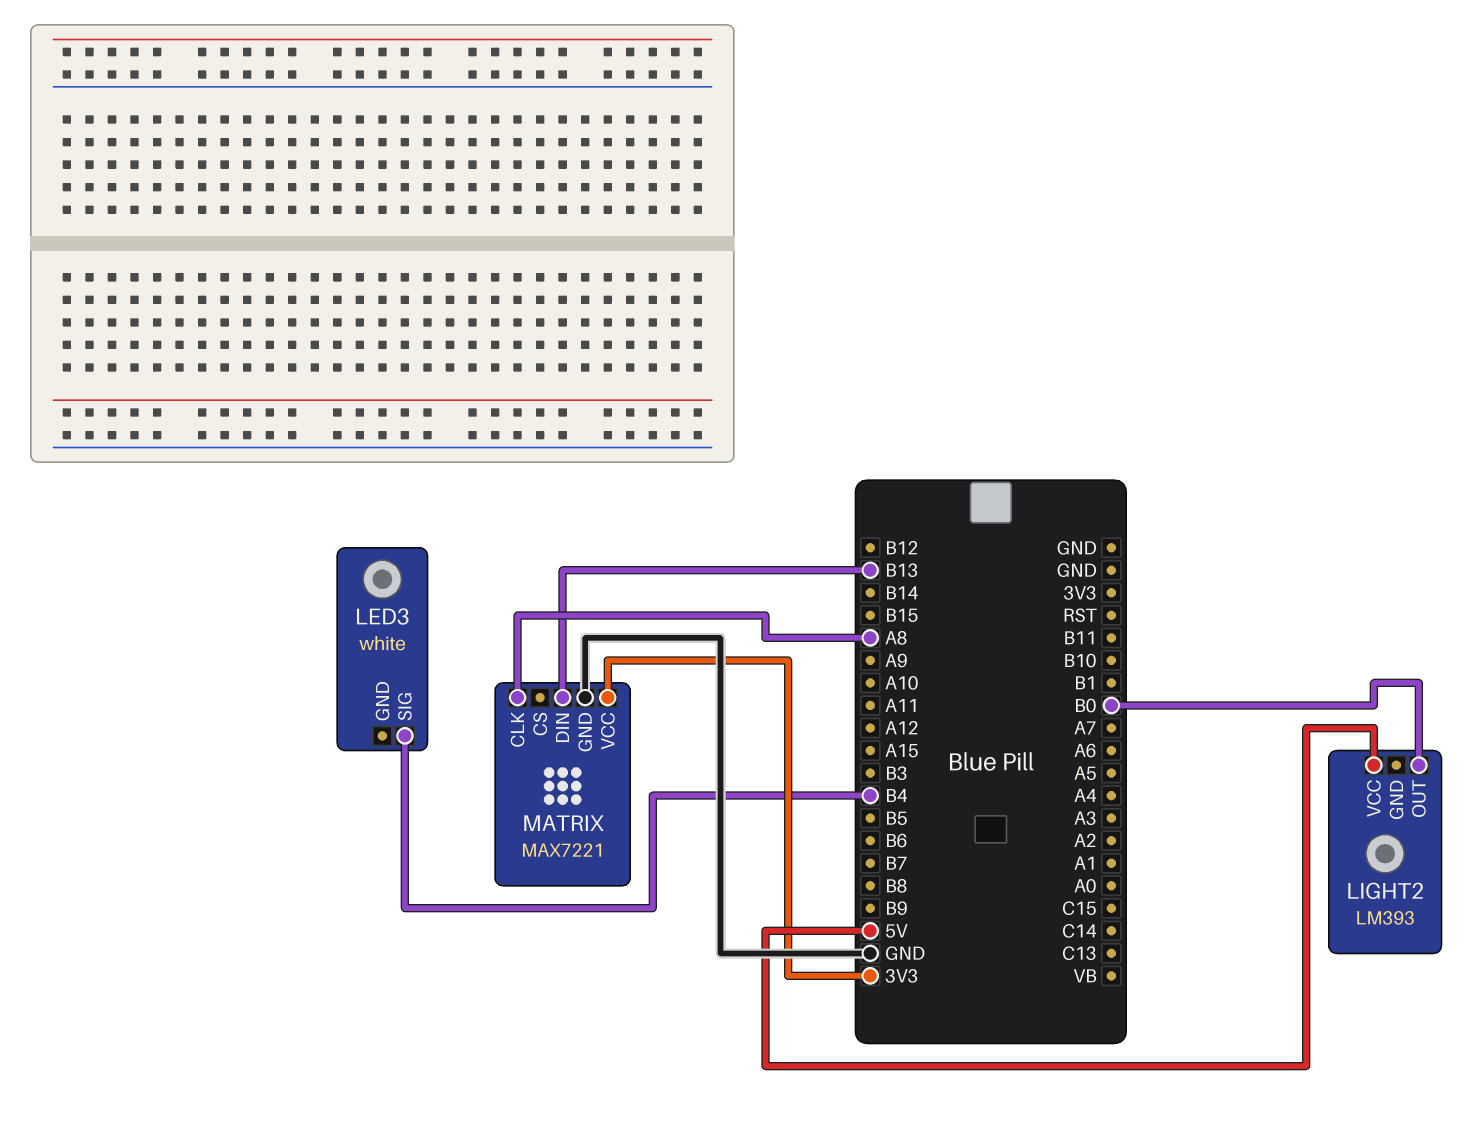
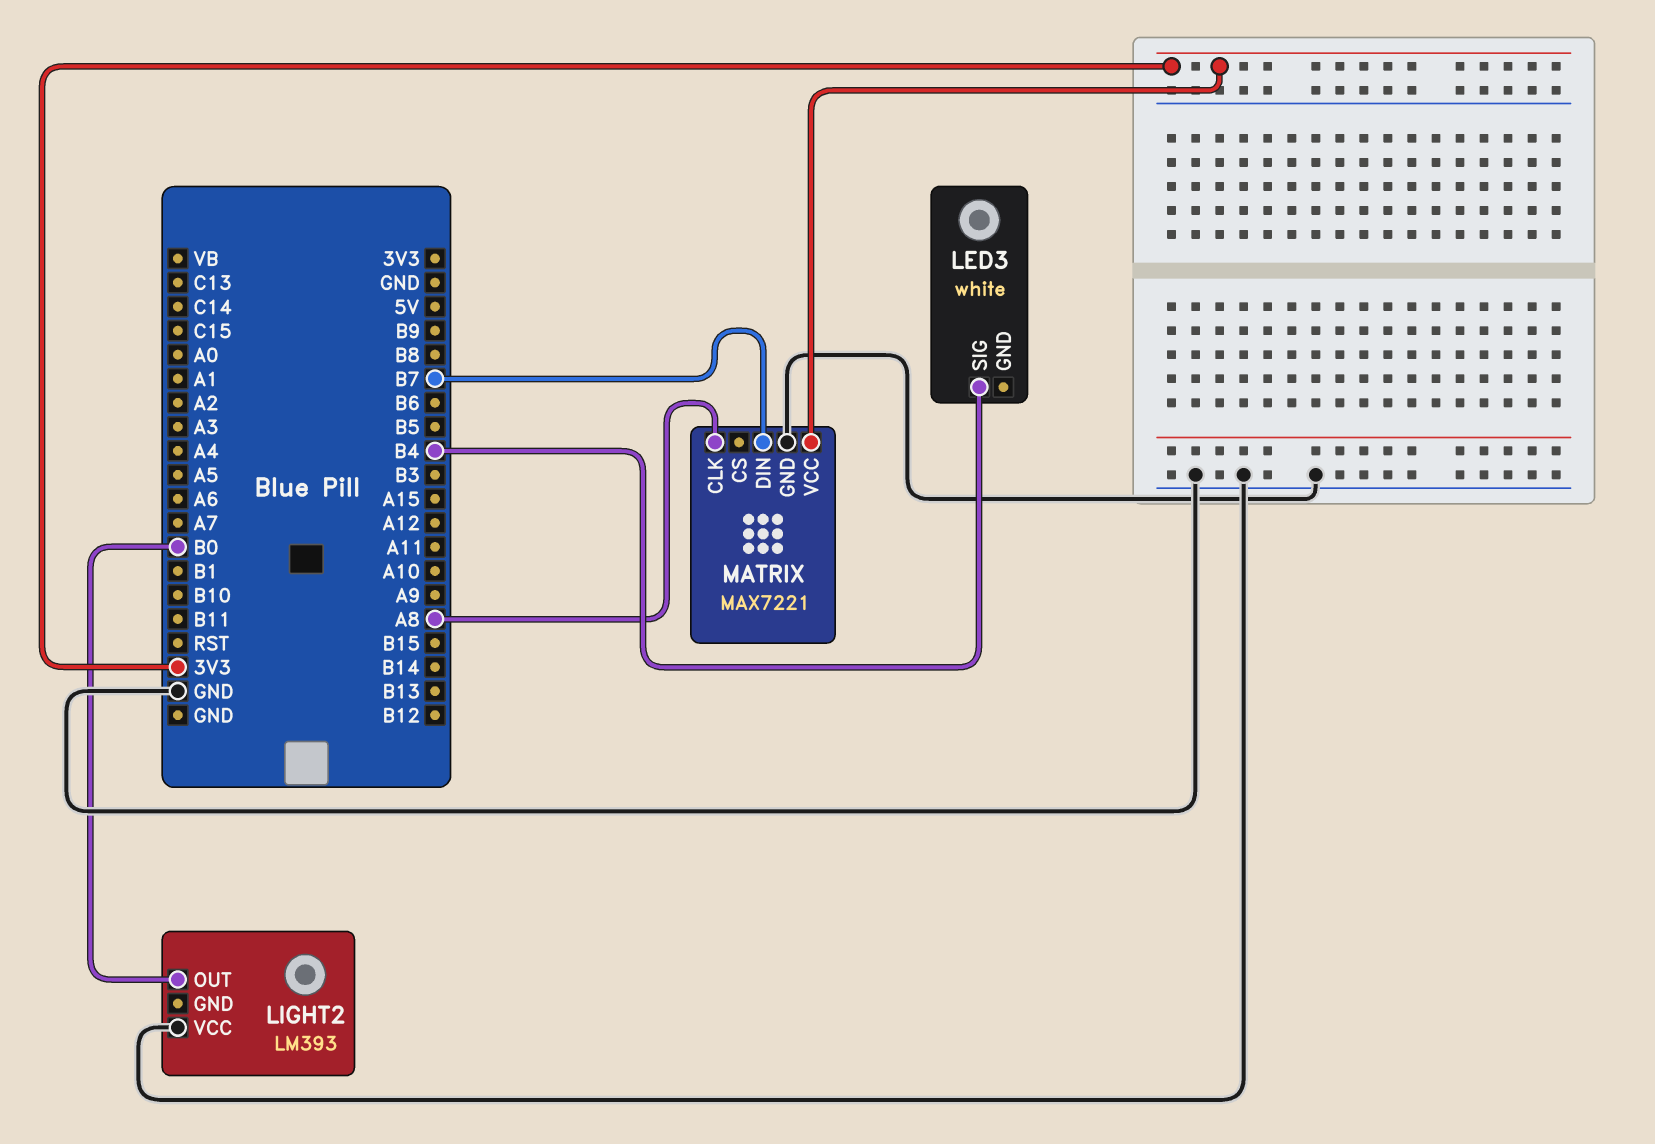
LIGHT2 pin VCC: 5V -> GND
MATRIX pin DIN: B13 -> B7

